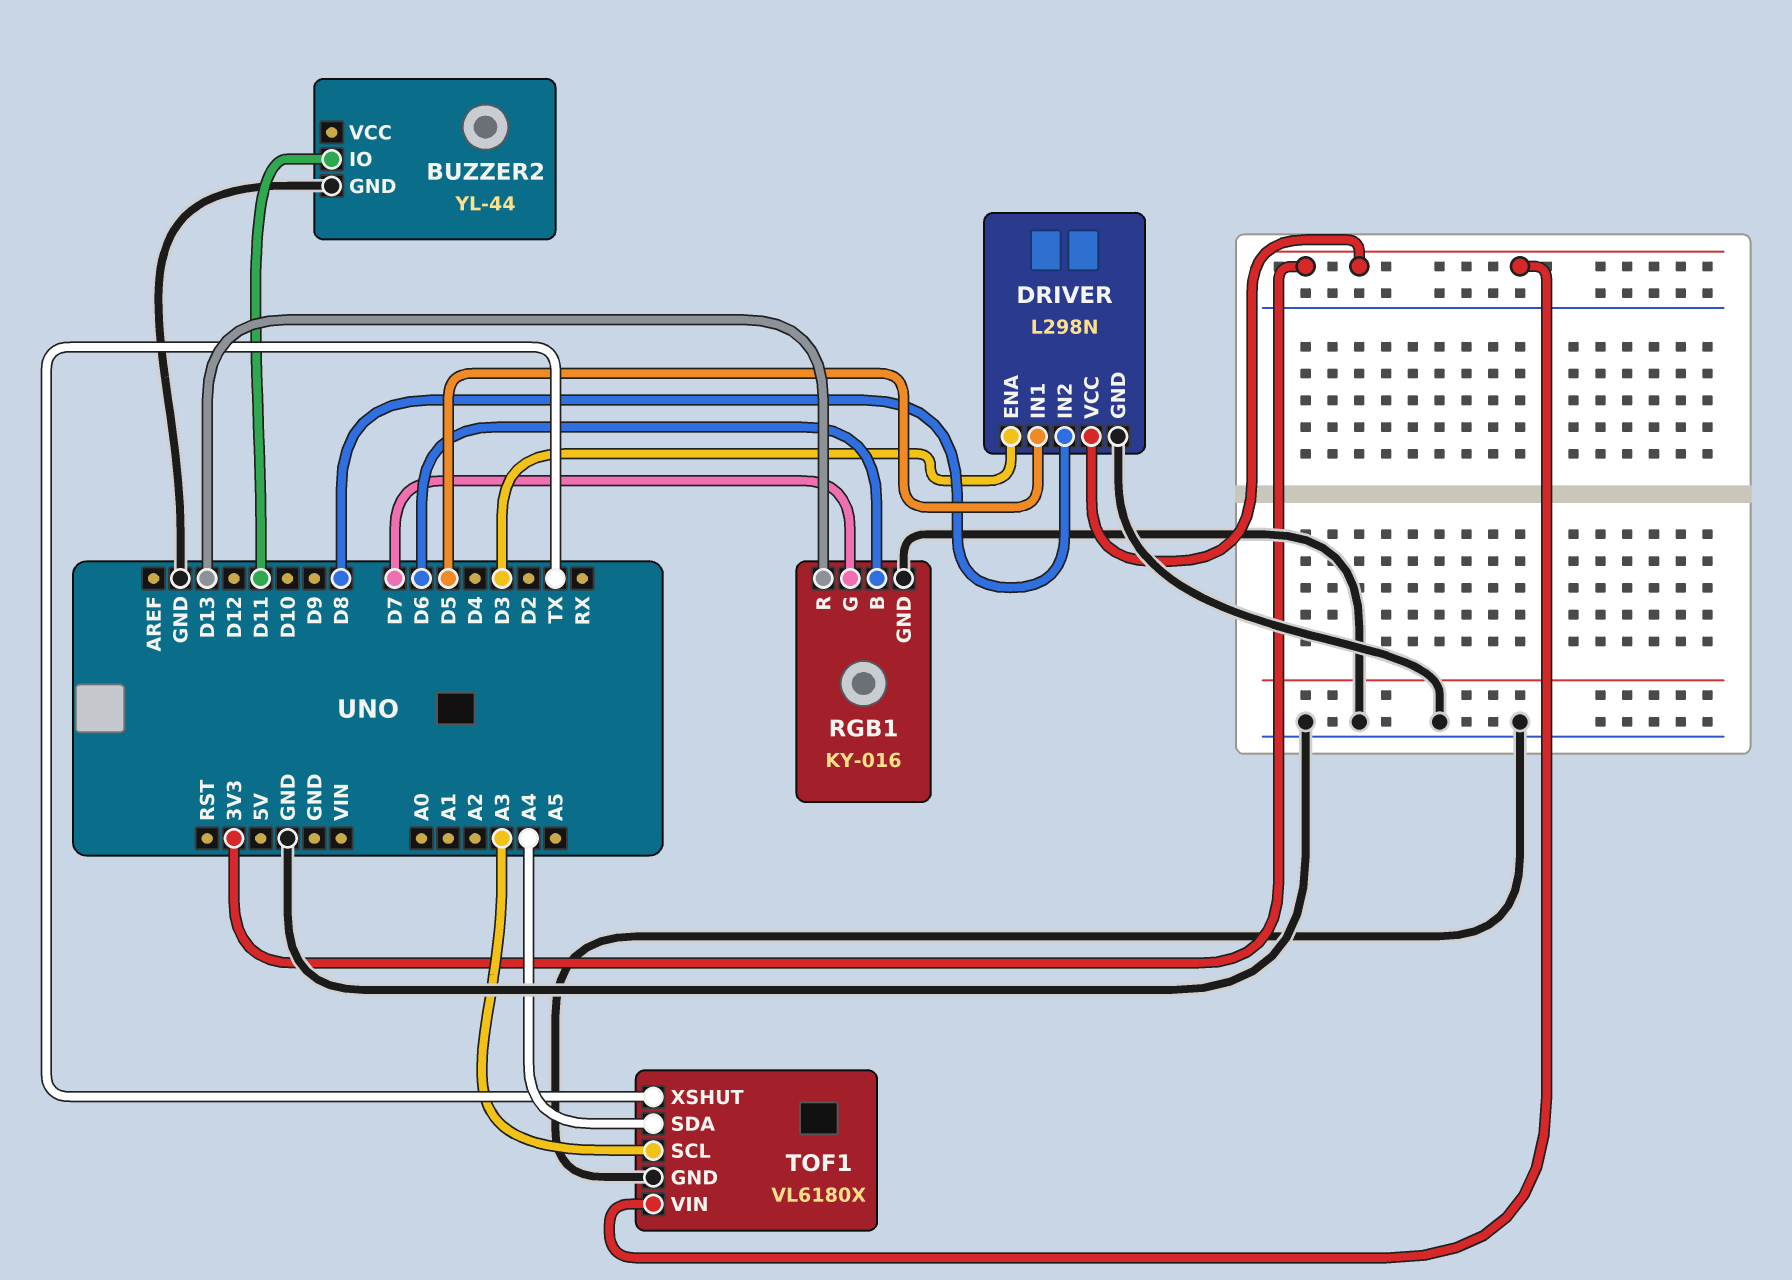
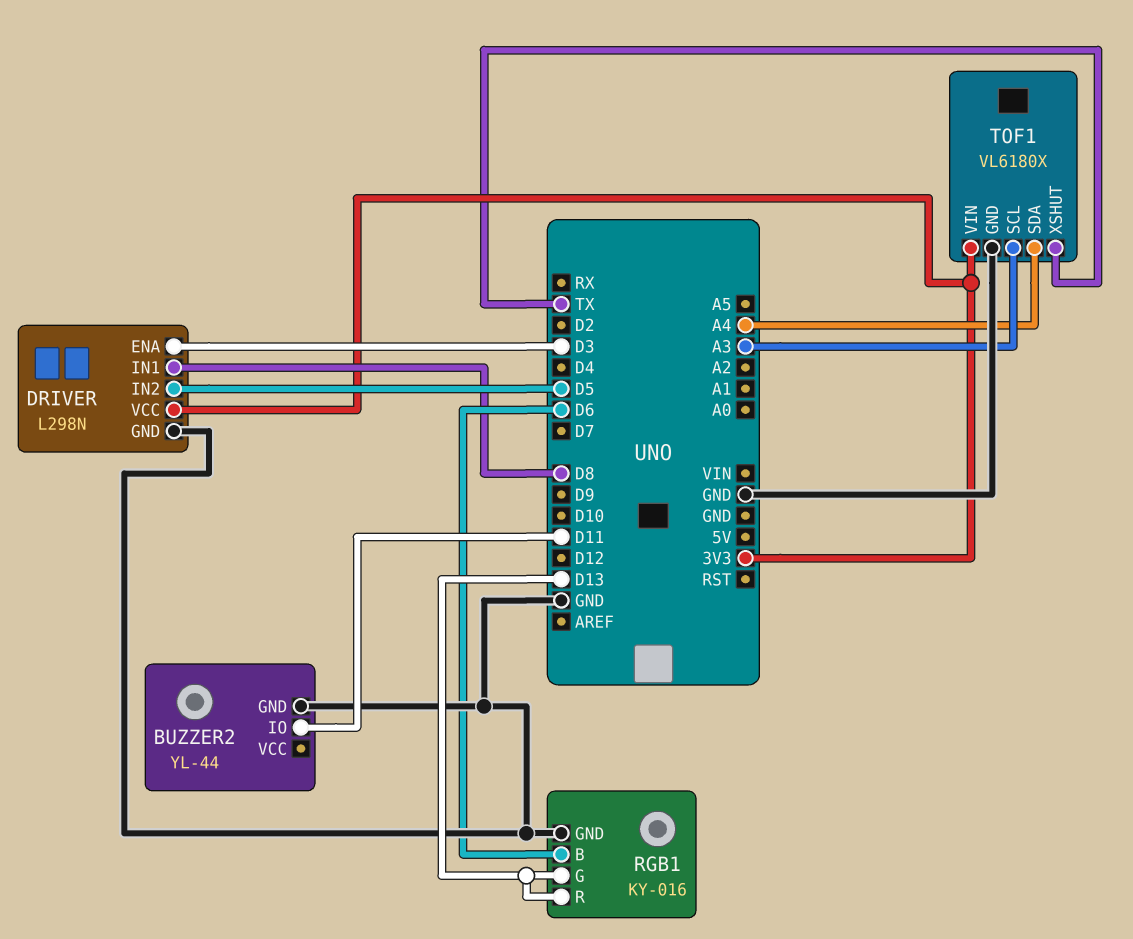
DRIVER pin IN1: D5 -> D8
DRIVER pin IN2: D8 -> D5
RGB1 pin G: D7 -> D13

